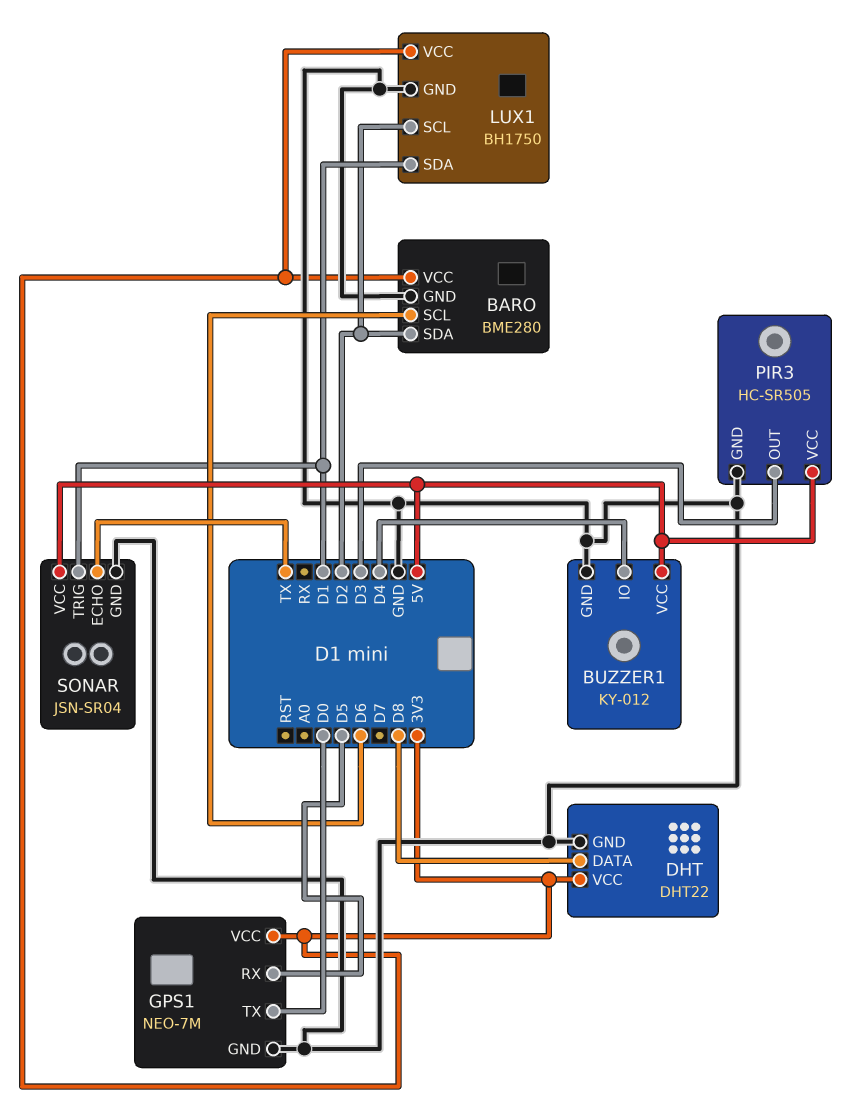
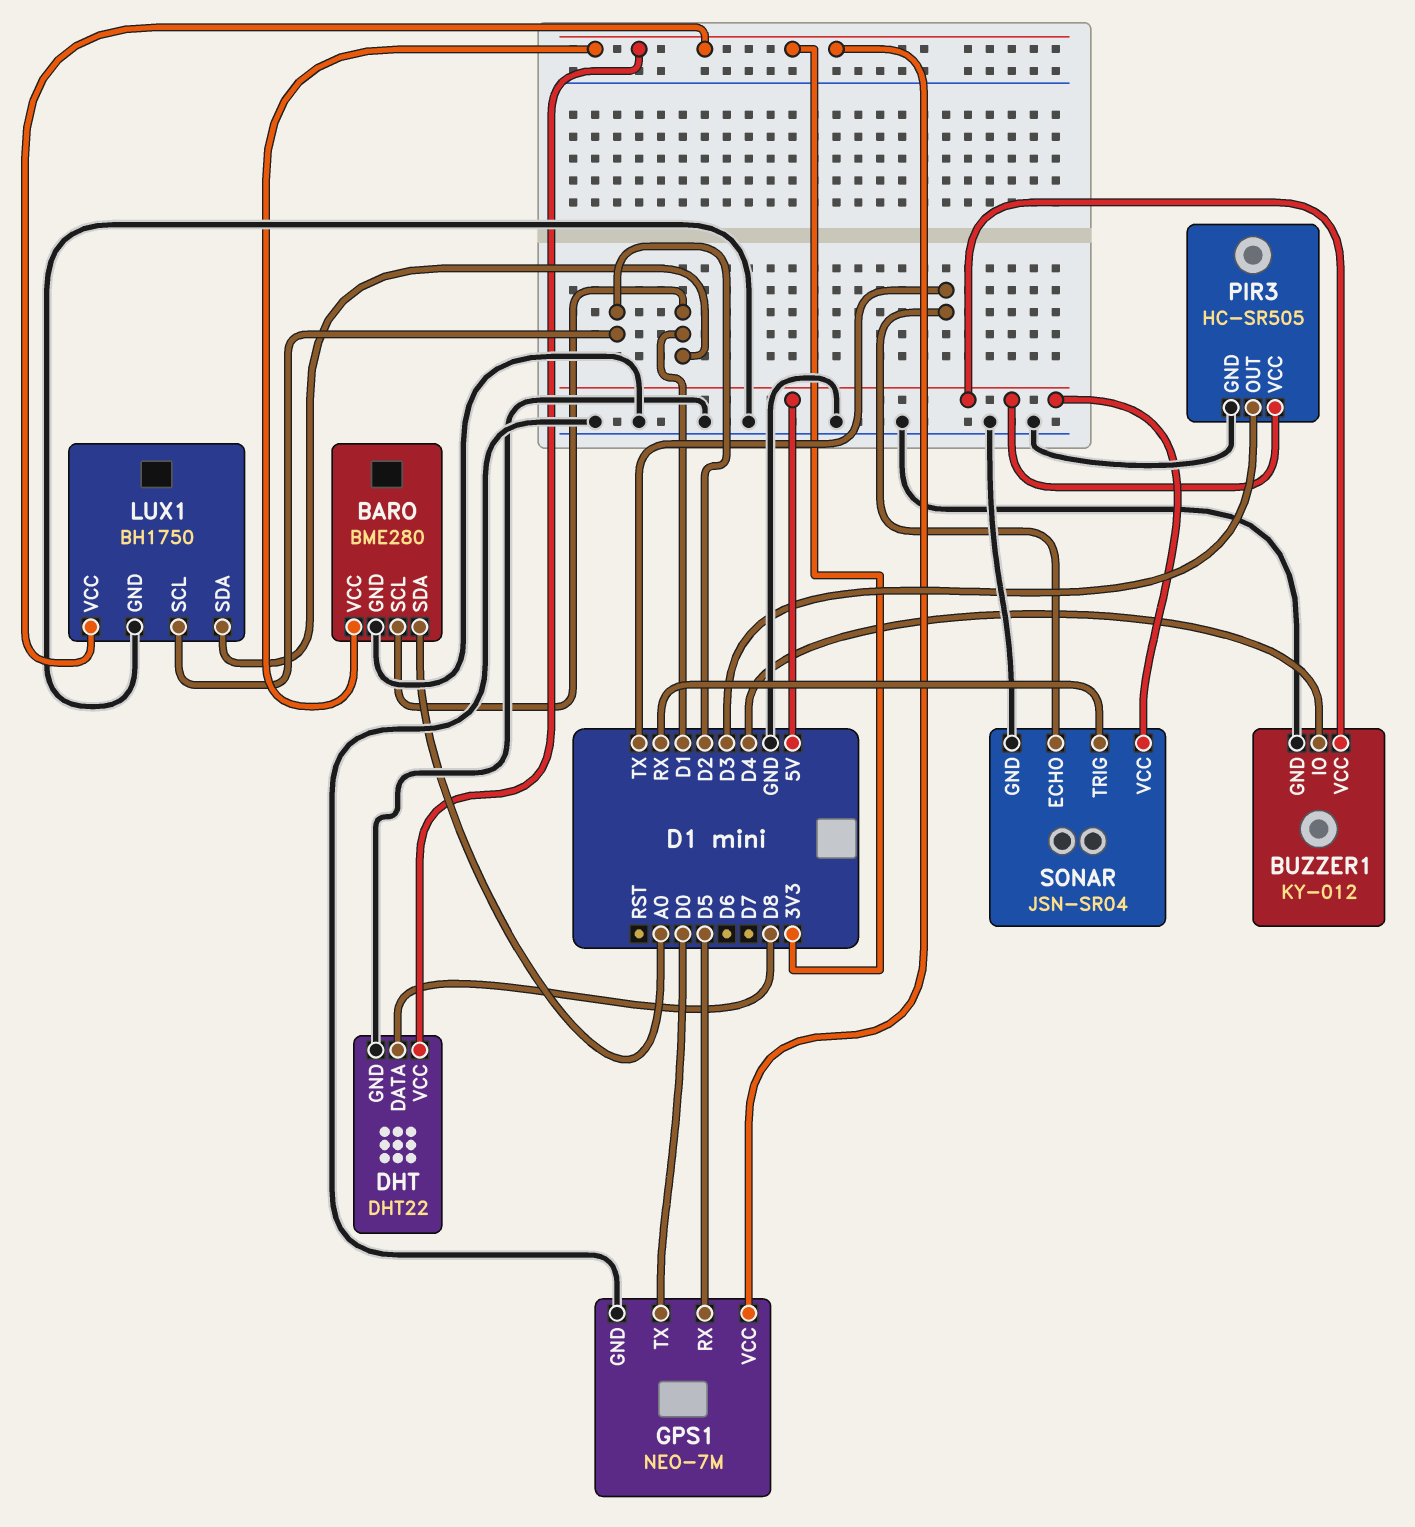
BARO pin SCL: D6 -> D1
BARO pin SDA: D2 -> A0
SONAR pin TRIG: D1 -> RX

